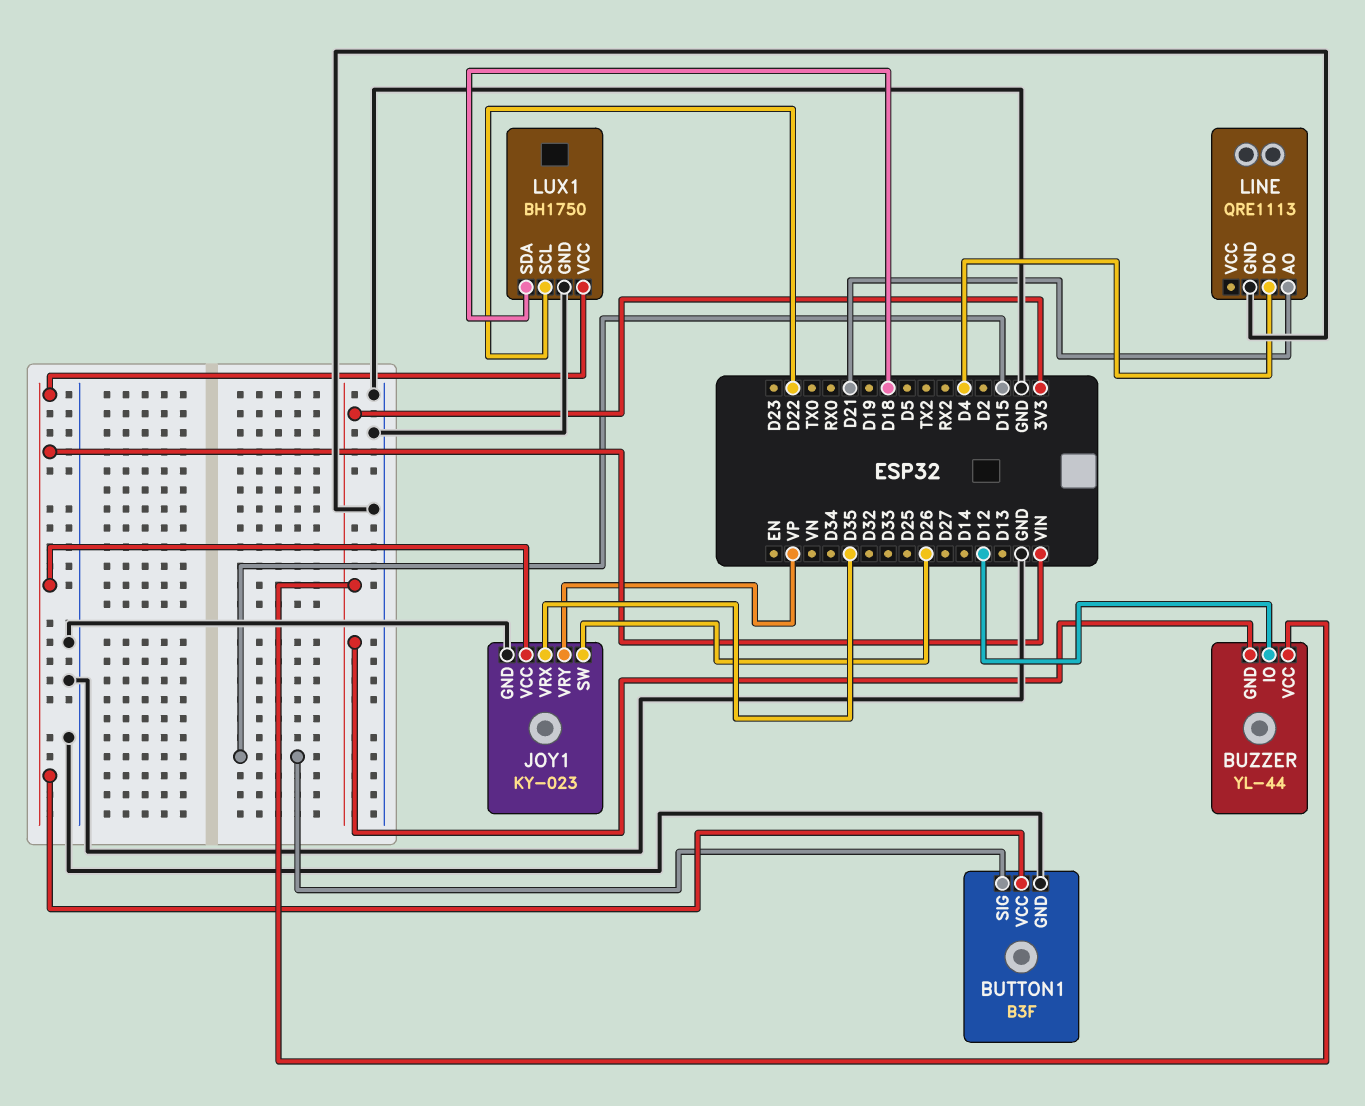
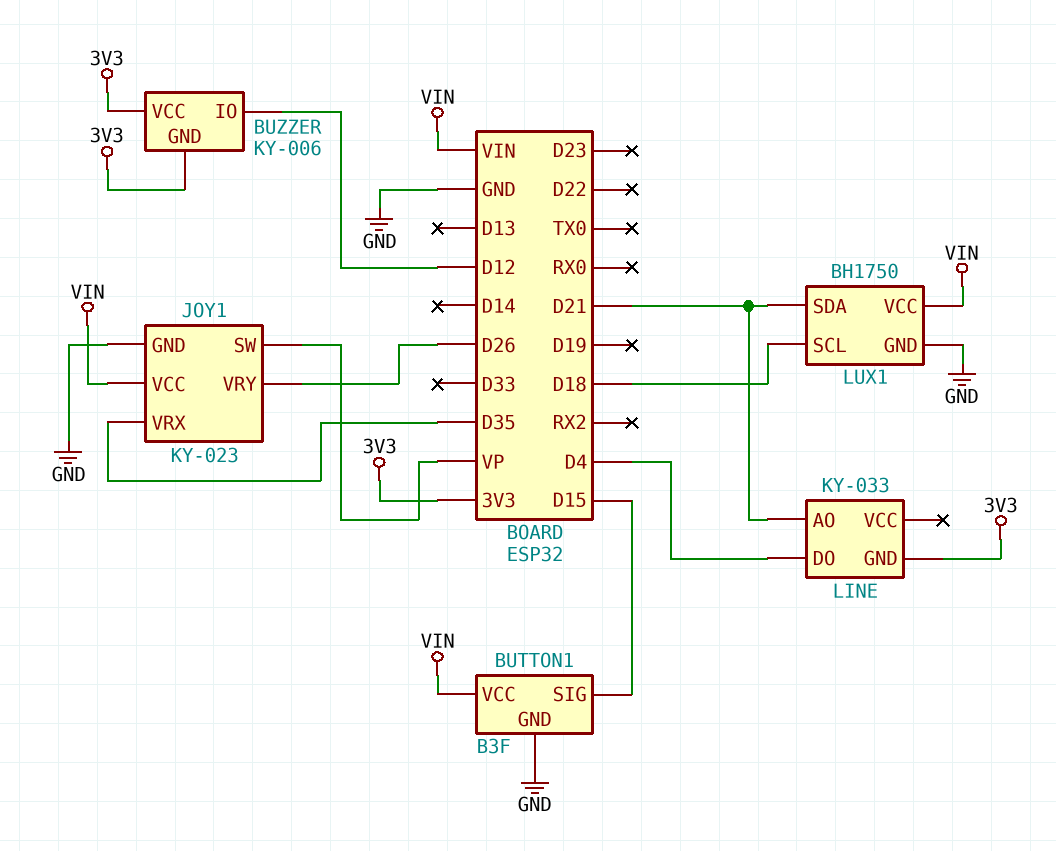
BUZZER: YL-44 -> KY-006
JOY1 pin SW: D26 -> VP
JOY1 pin VRY: VP -> D26
LINE: QRE1113 -> KY-033
LINE pin GND: GND -> 3V3
LUX1 pin SCL: D22 -> D18
LUX1 pin SDA: D18 -> D21

